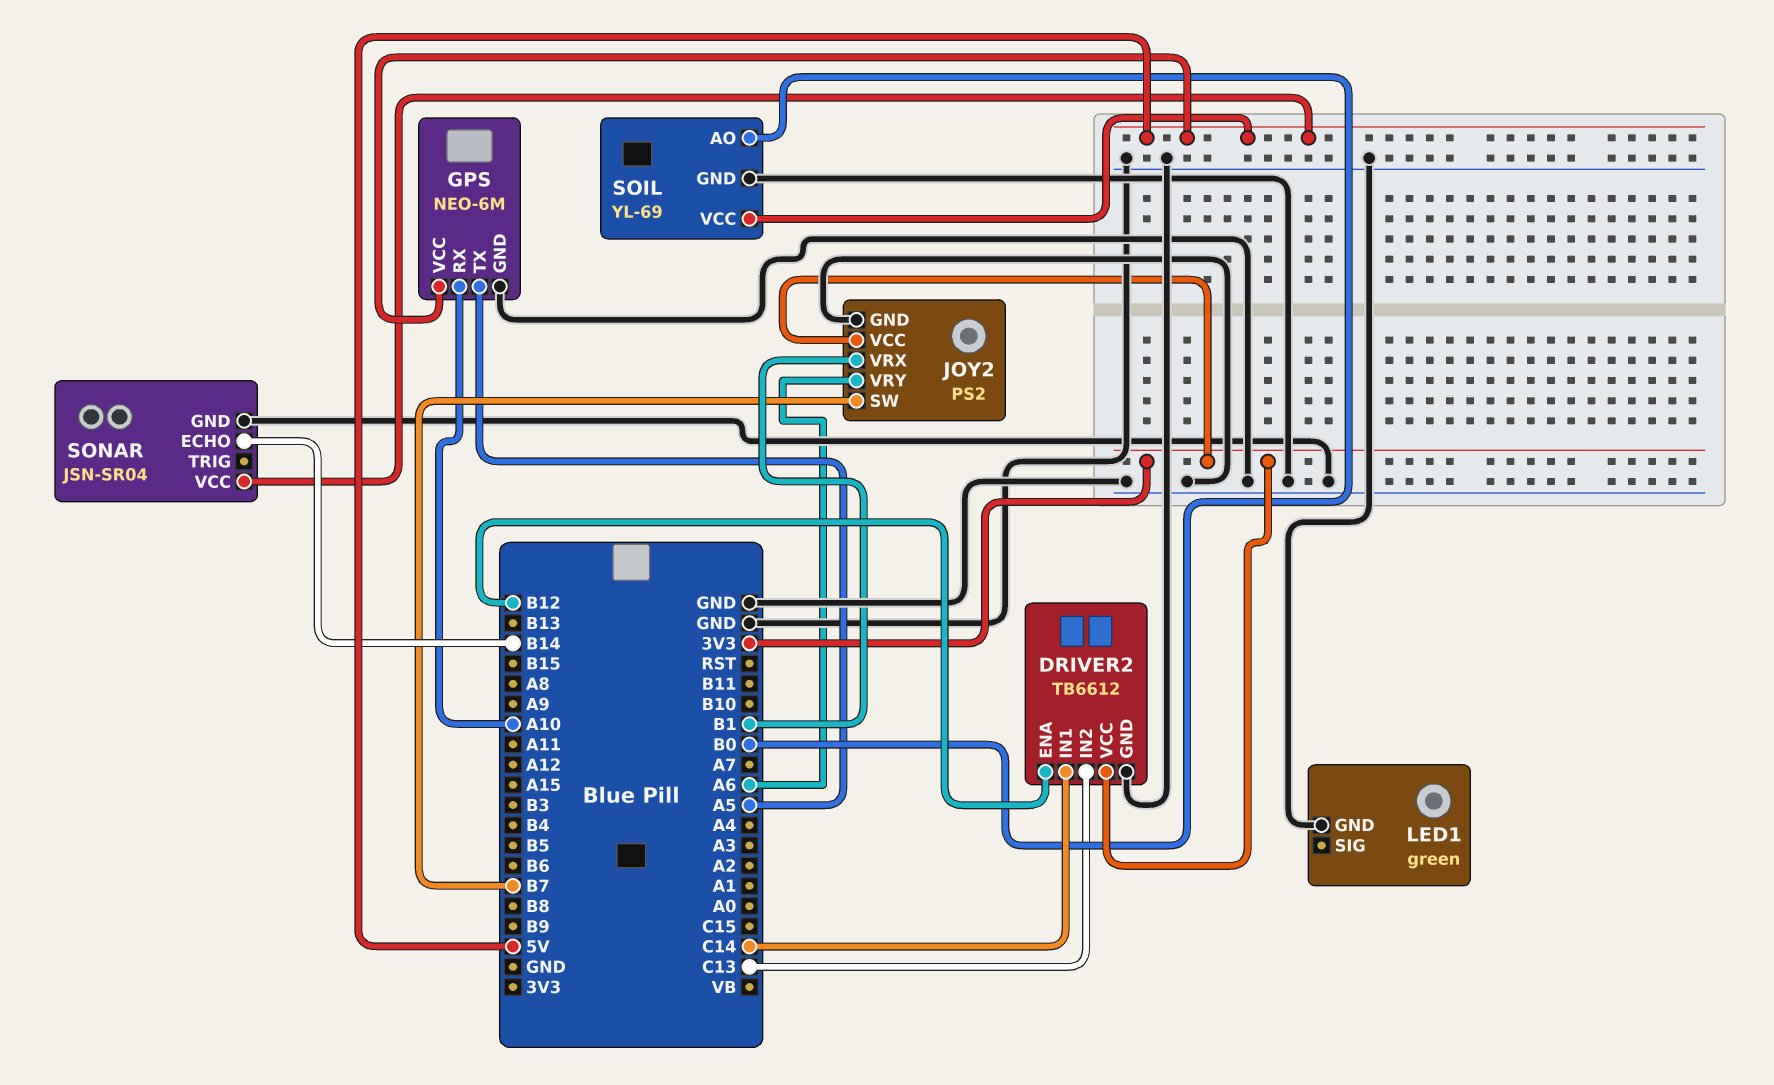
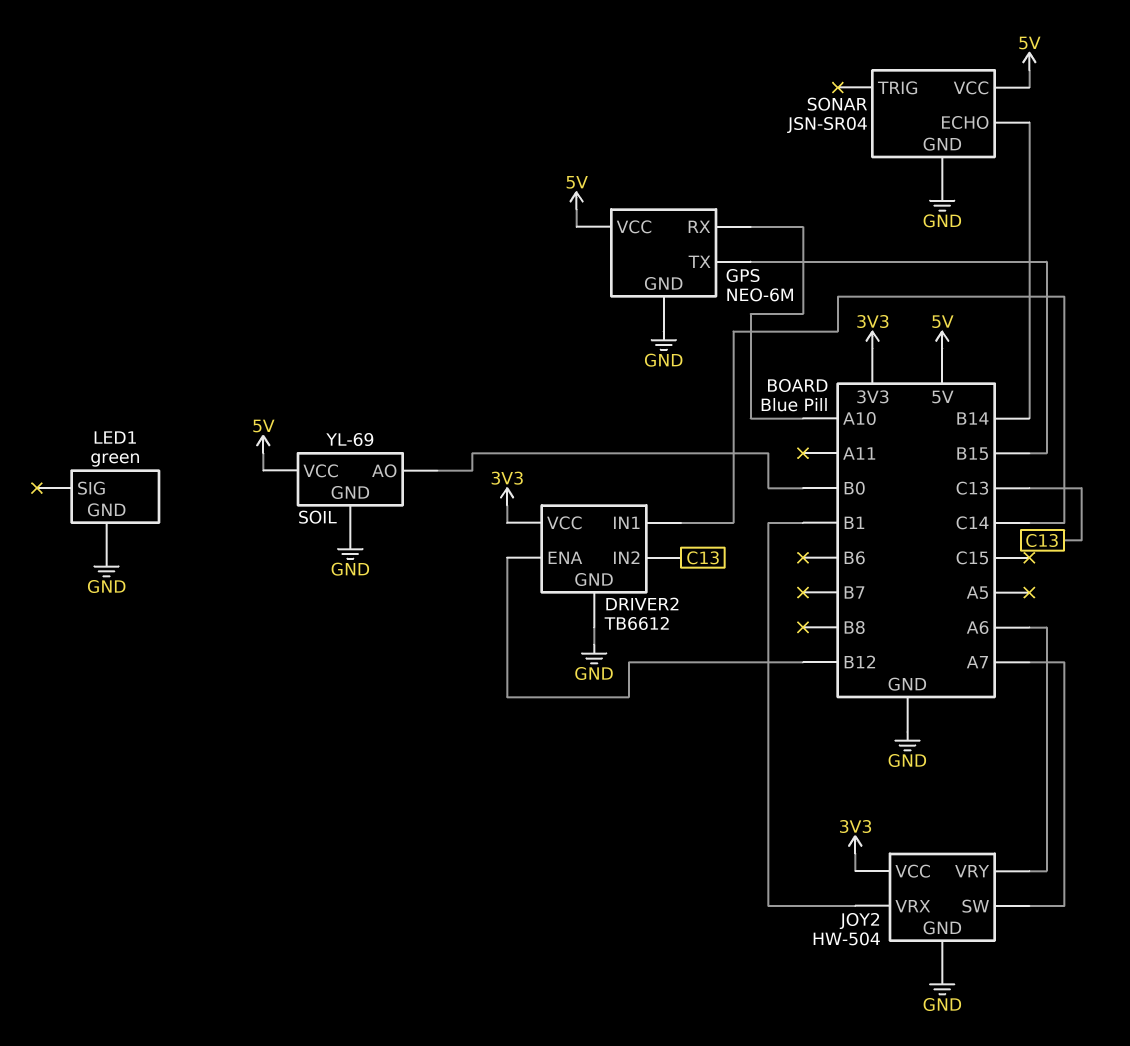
GPS pin TX: A5 -> B15
JOY2: PS2 -> HW-504
JOY2 pin SW: B7 -> A7

